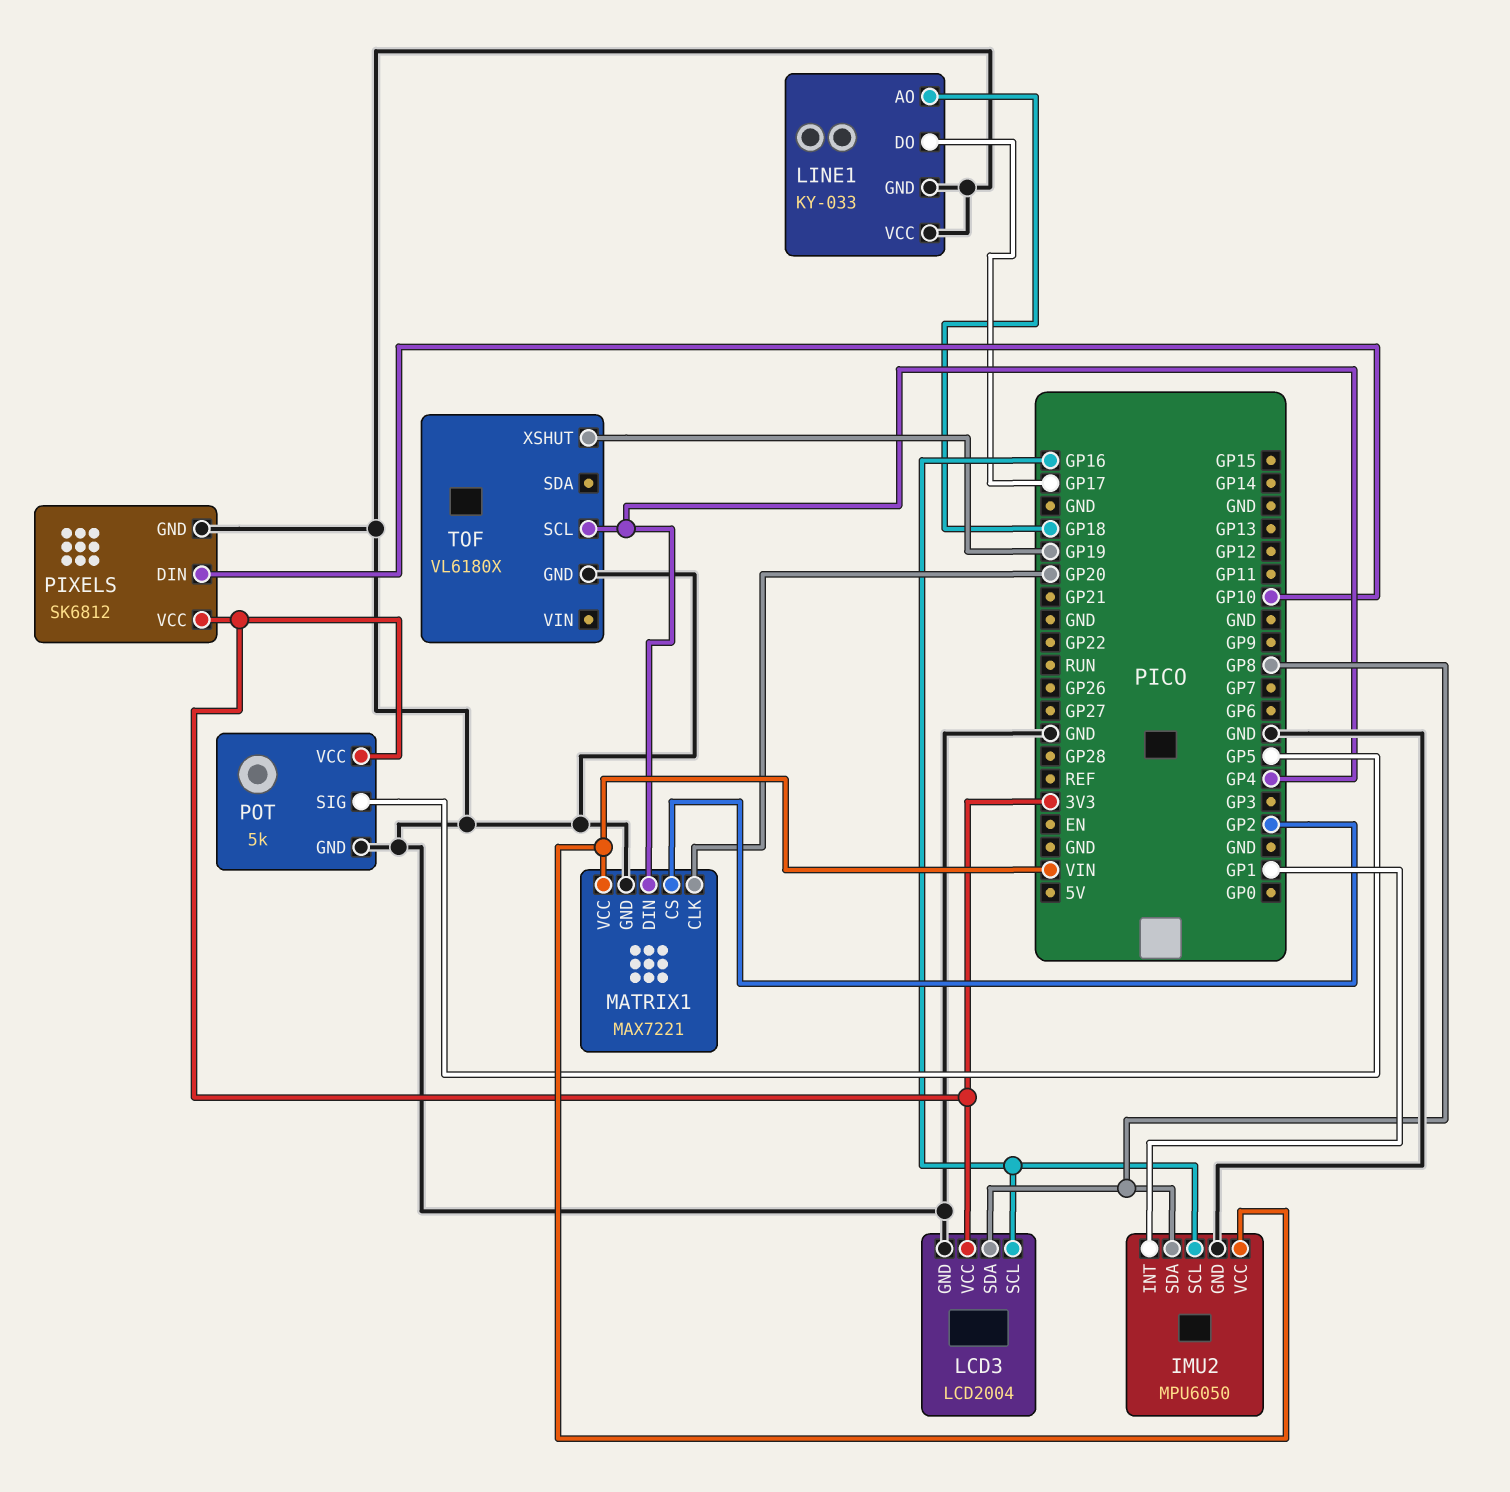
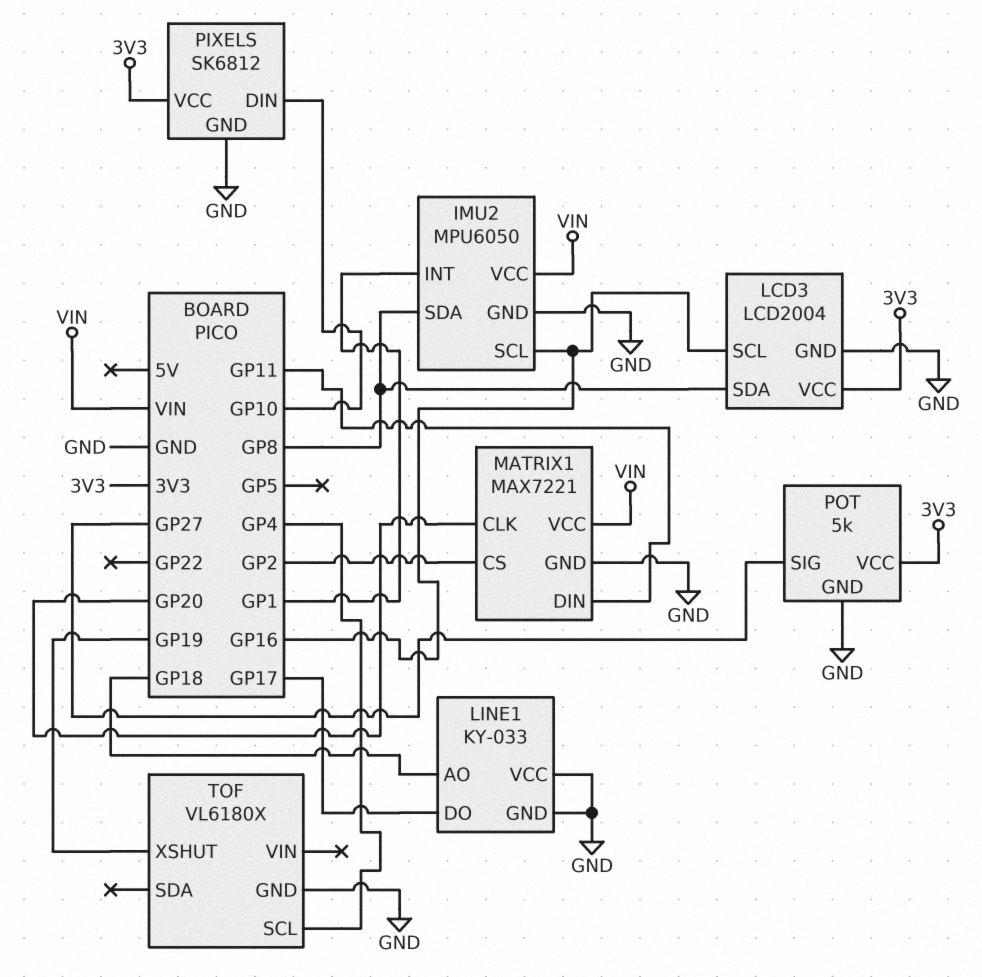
MATRIX1 pin DIN: GP4 -> GP11
POT pin SIG: GP5 -> GP27

